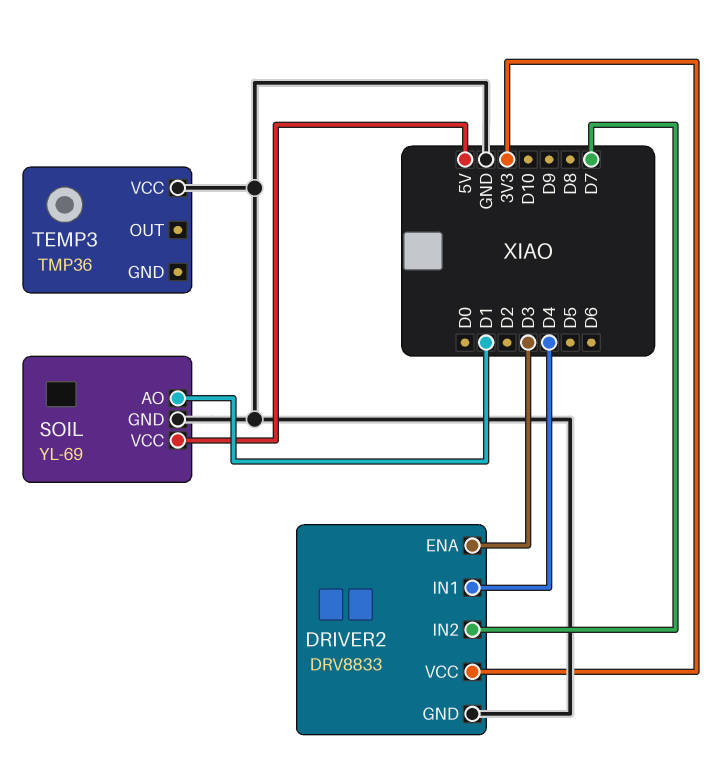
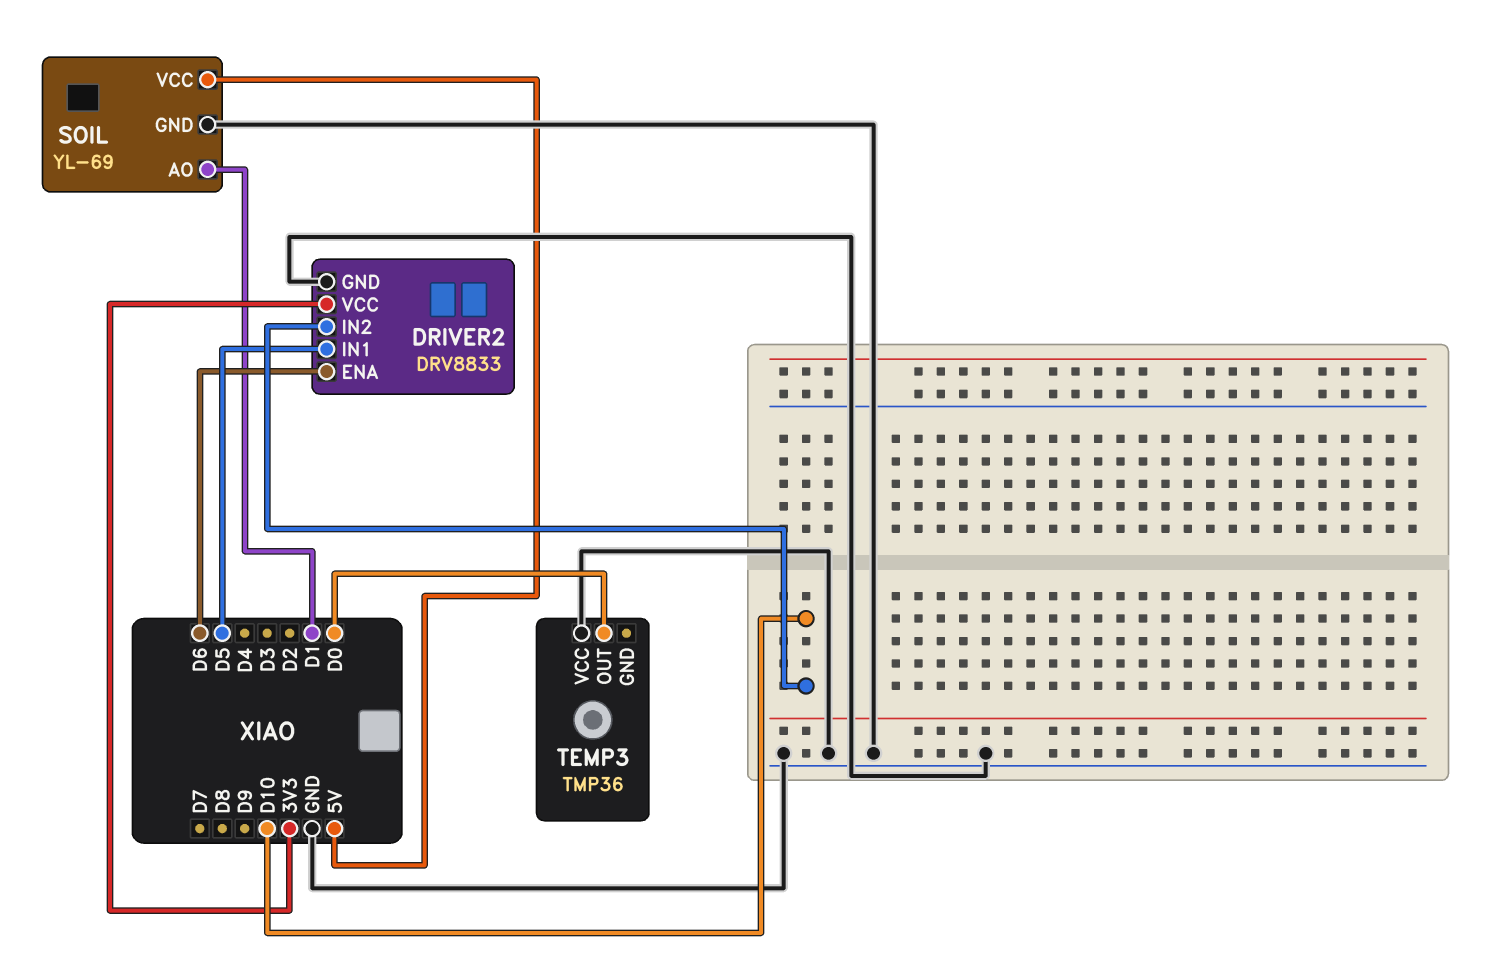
DRIVER2 pin ENA: D3 -> D6
DRIVER2 pin IN1: D4 -> D5
DRIVER2 pin IN2: D7 -> D10
TEMP3 pin OUT: none -> D0

